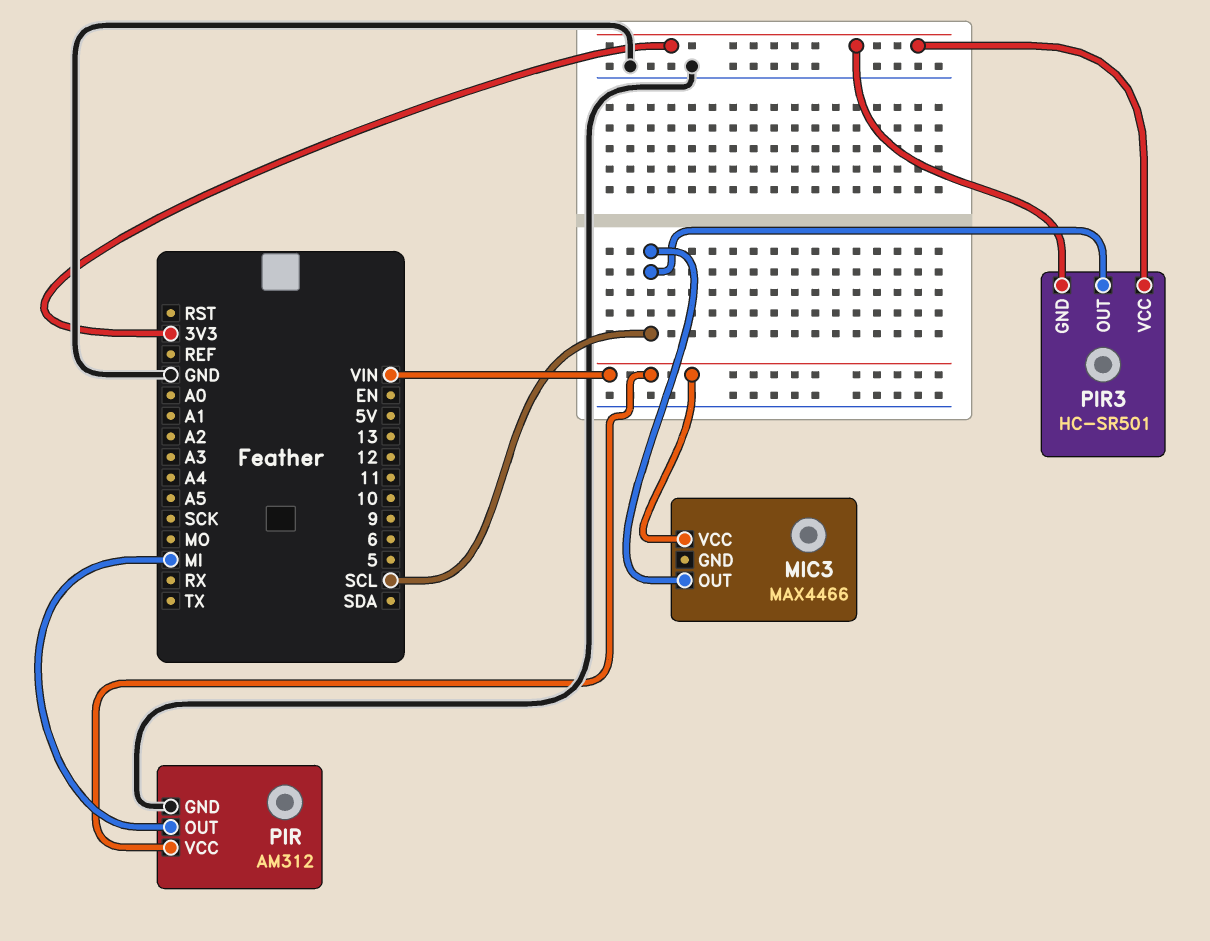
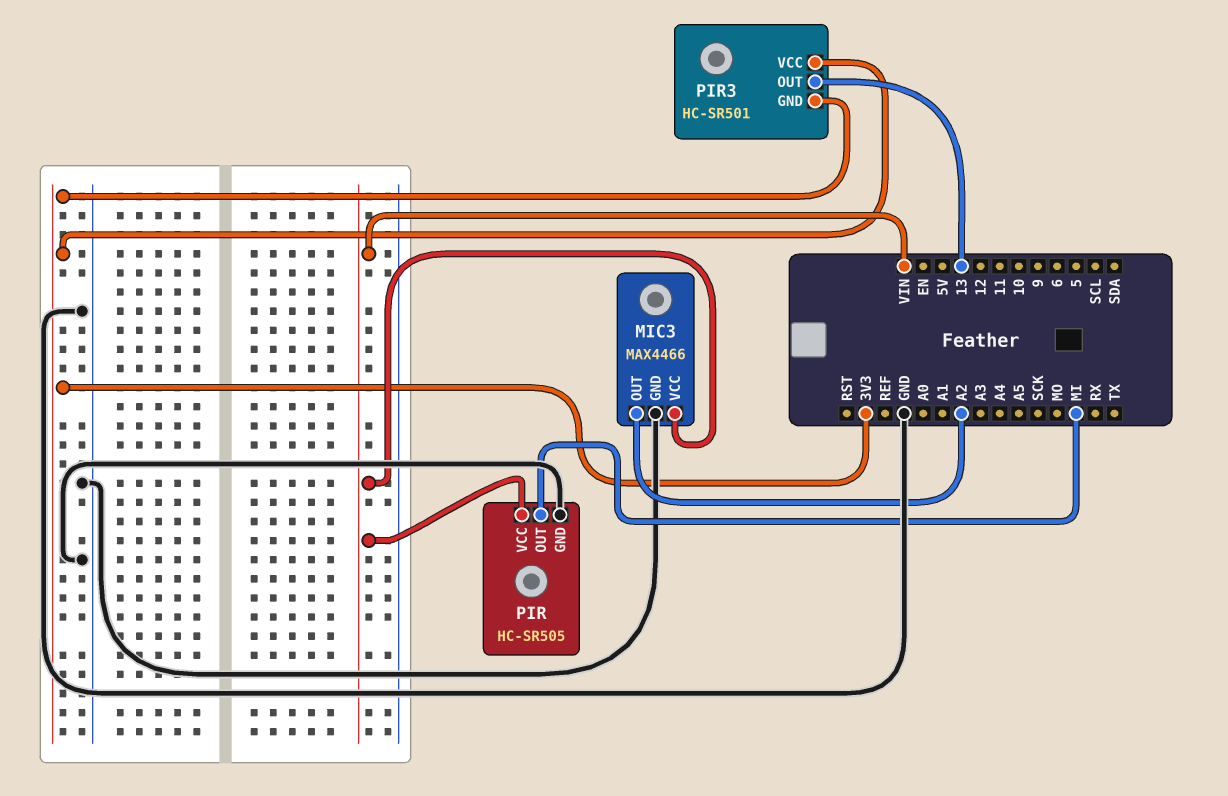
MIC3 pin GND: none -> GND
MIC3 pin OUT: SCL -> A2
PIR: AM312 -> HC-SR505
PIR3 pin OUT: SCL -> 13

